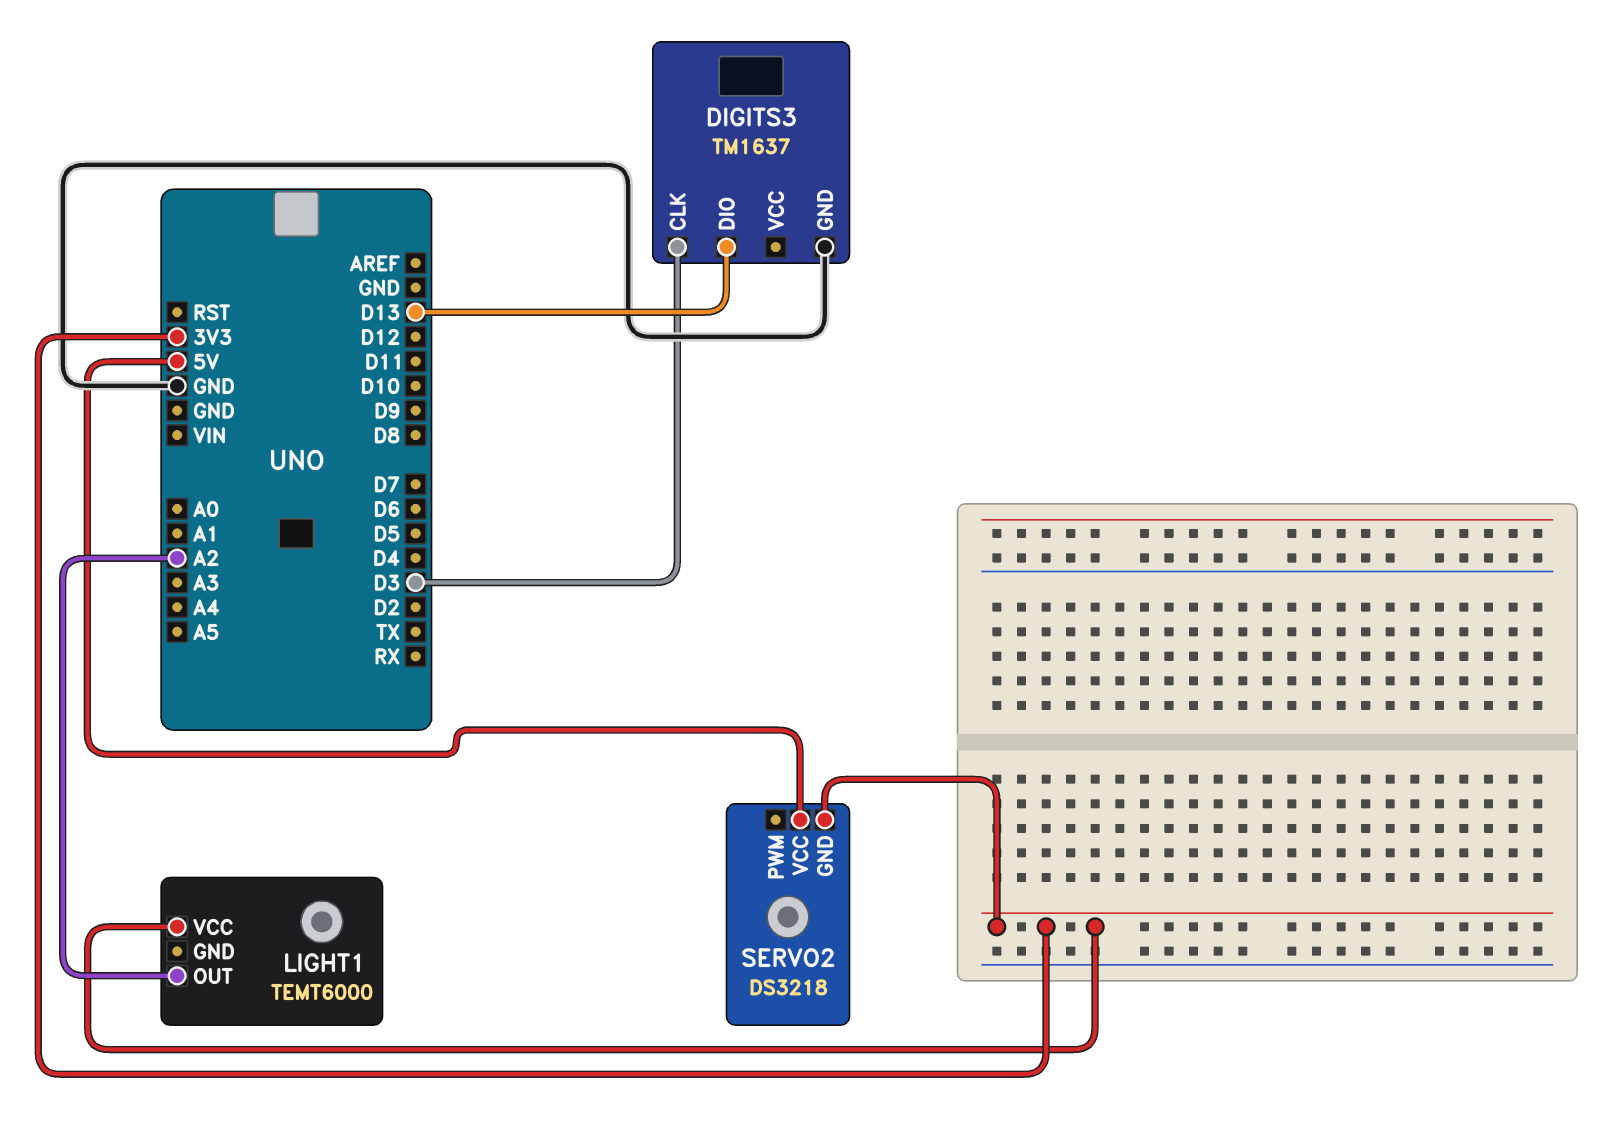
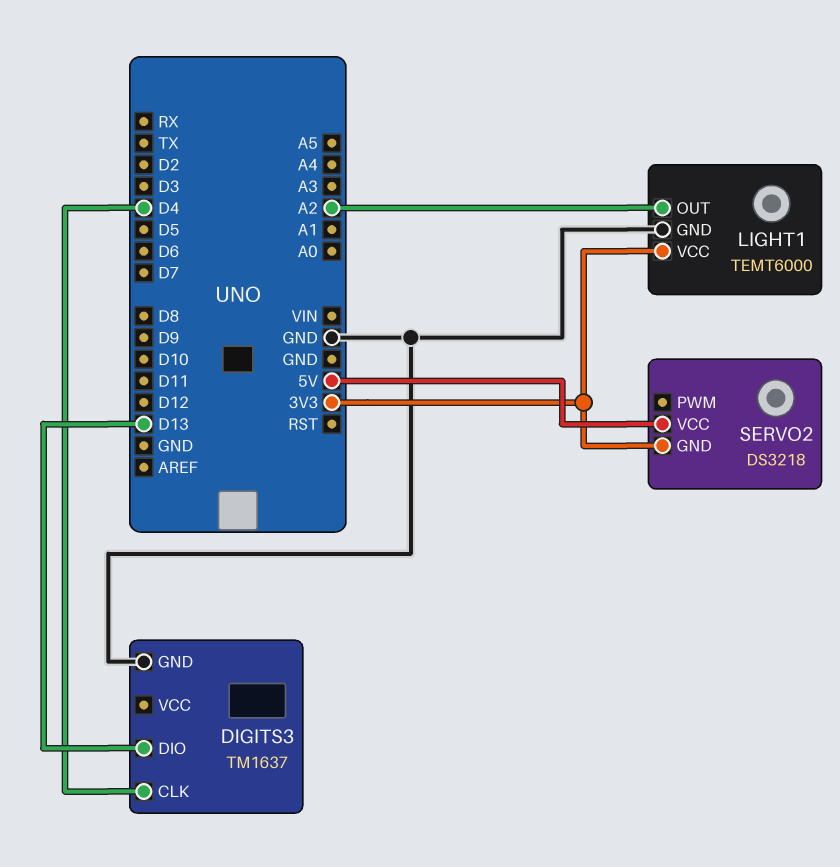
DIGITS3 pin CLK: D3 -> D4
LIGHT1 pin GND: none -> GND

